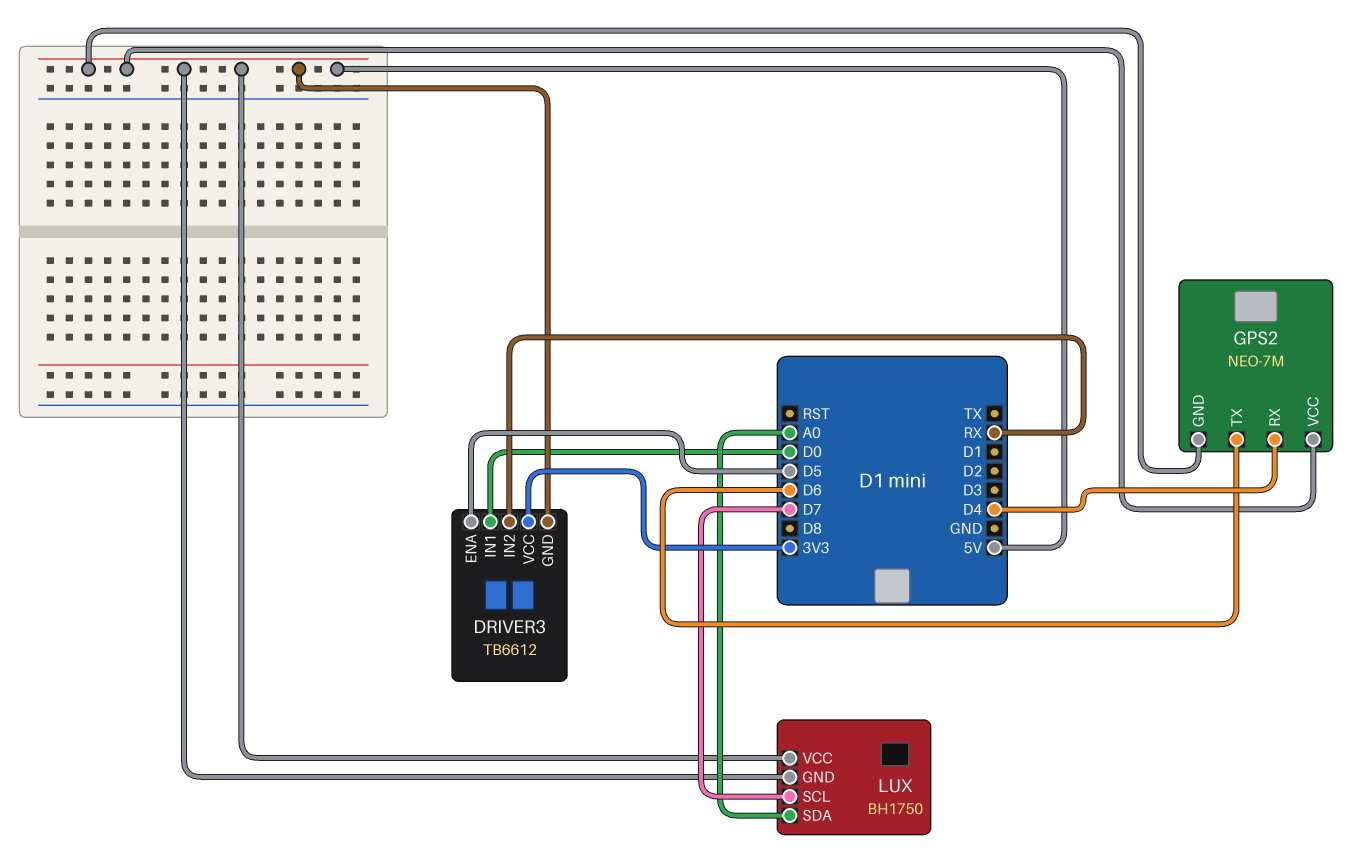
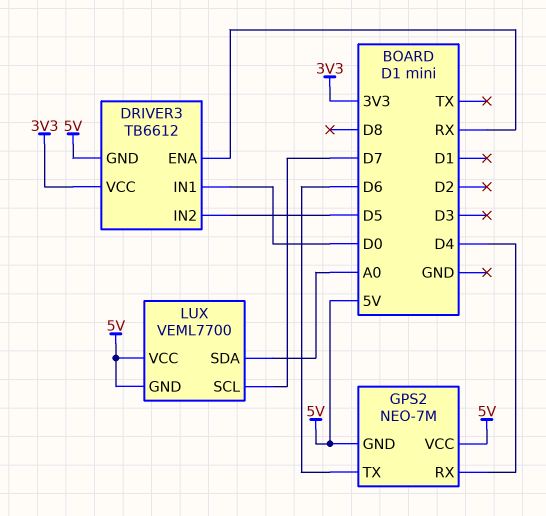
DRIVER3 pin ENA: D5 -> RX
DRIVER3 pin IN2: RX -> D5
LUX: BH1750 -> VEML7700

